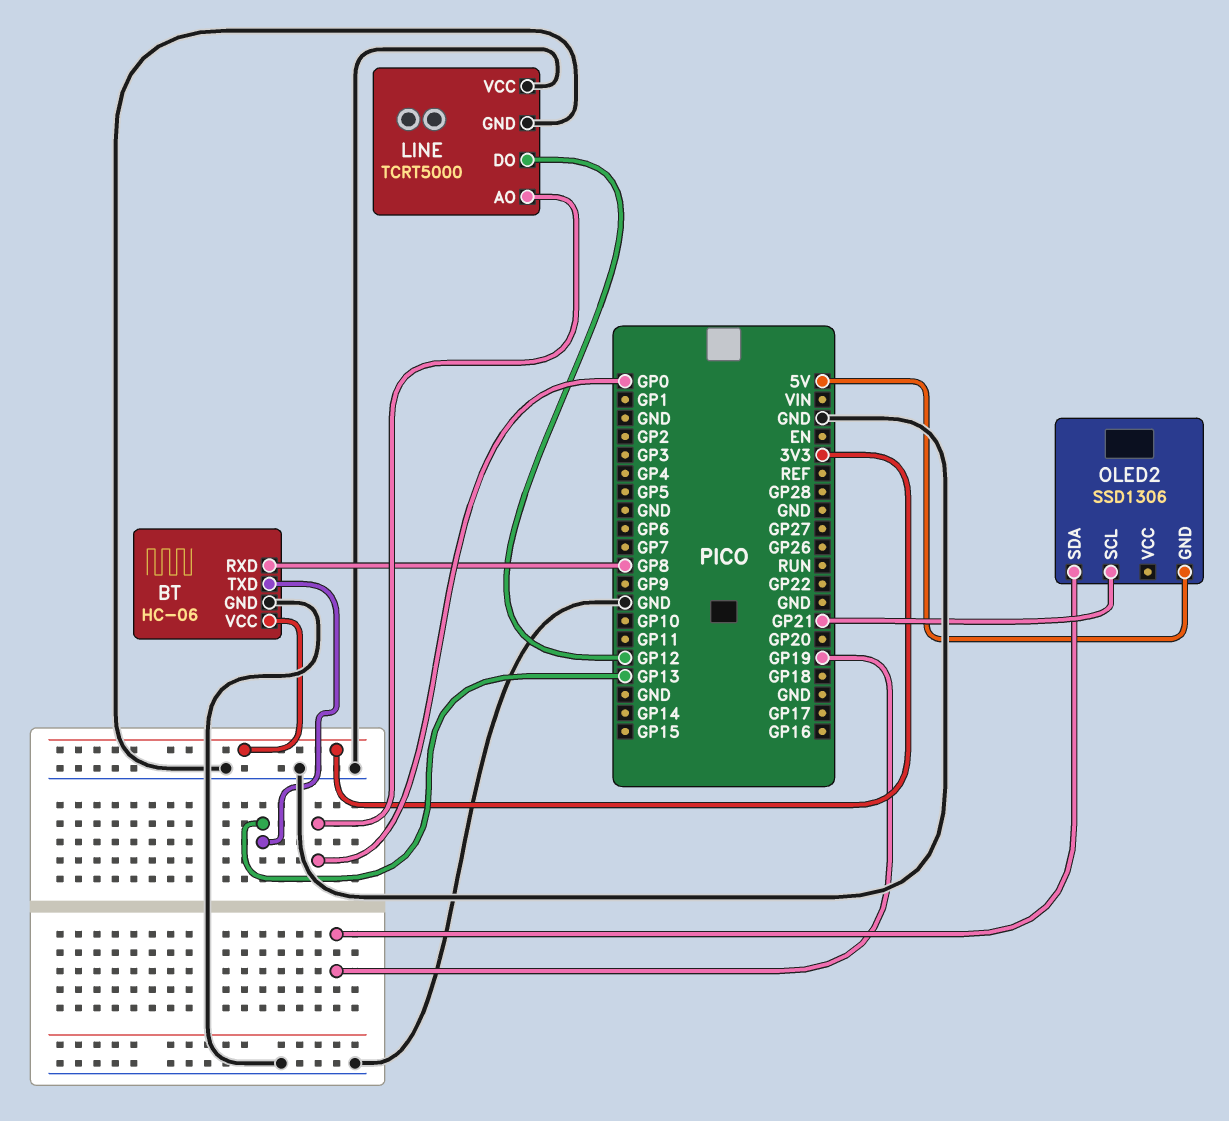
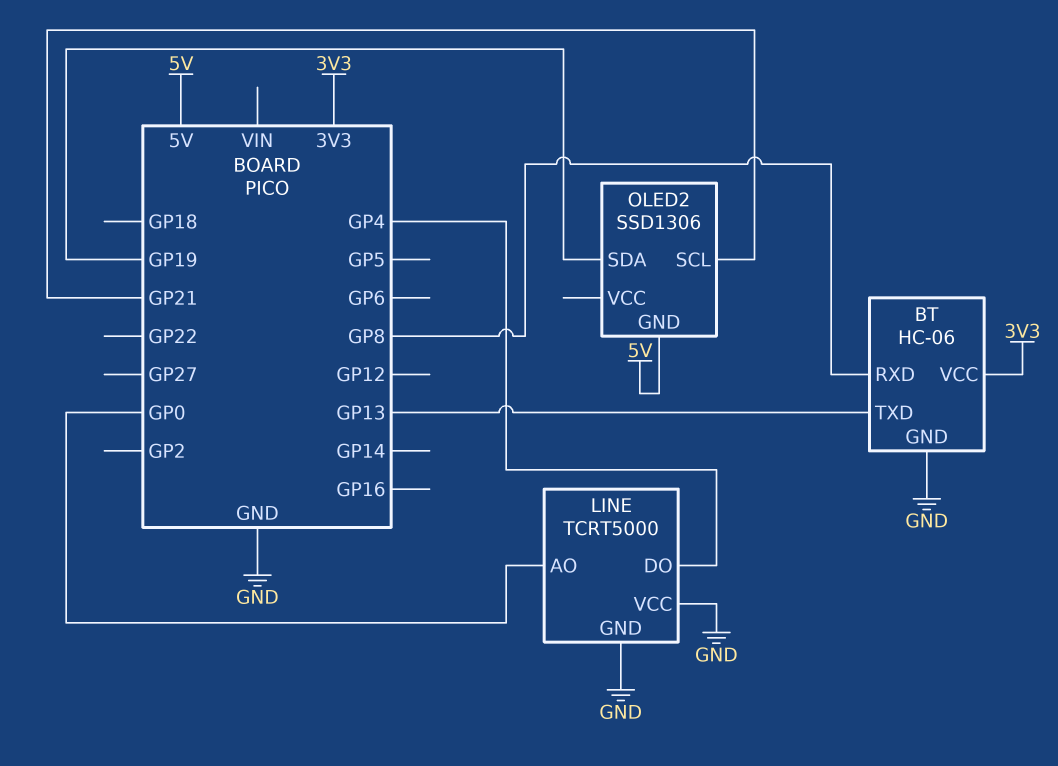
LINE pin DO: GP12 -> GP4

